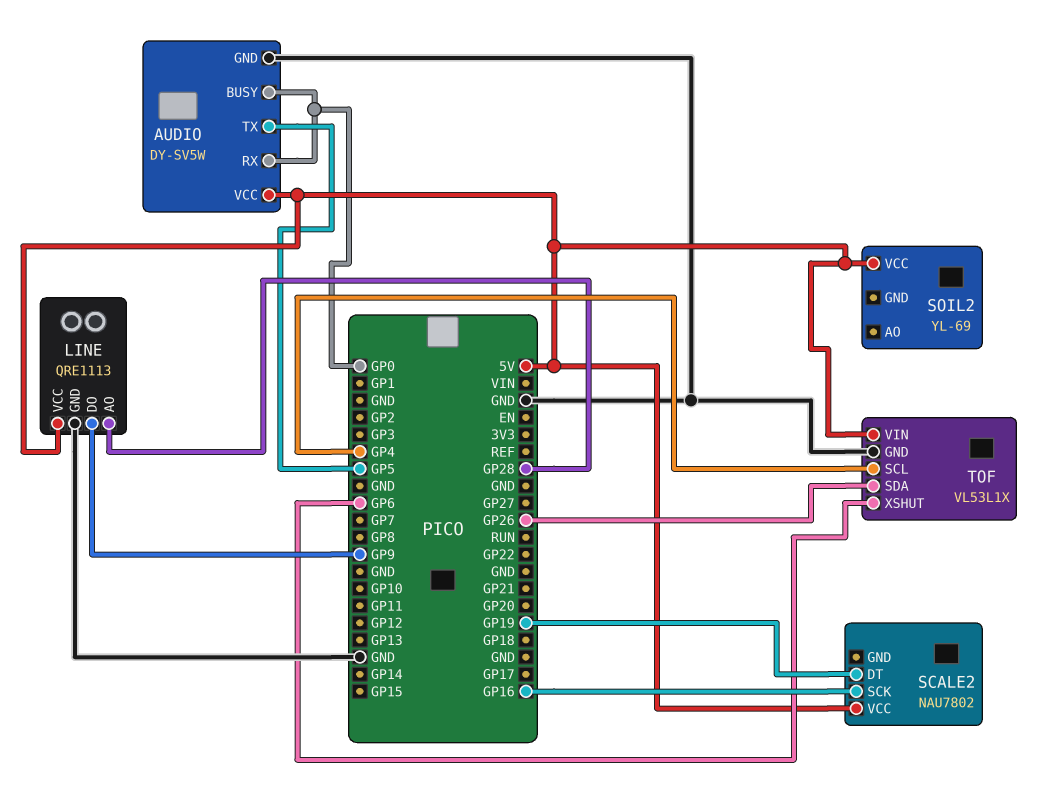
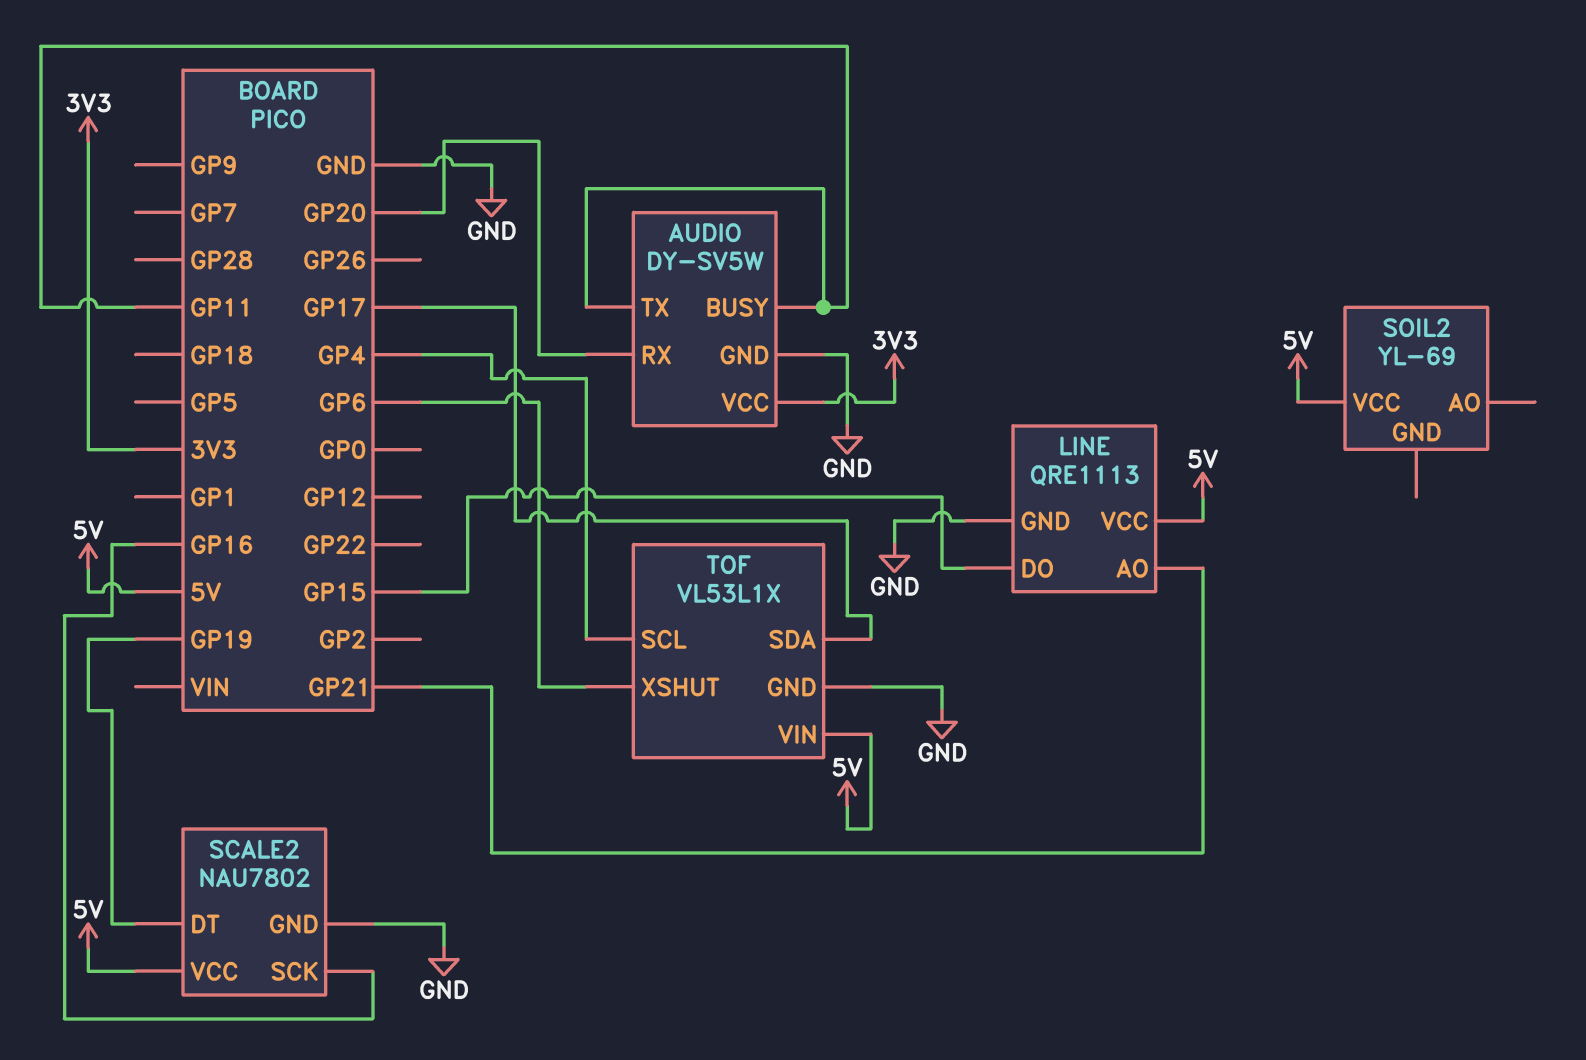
AUDIO pin BUSY: GP0 -> GP11
AUDIO pin RX: GP0 -> GP20
AUDIO pin TX: GP5 -> GP11
AUDIO pin VCC: 5V -> 3V3
LINE pin AO: GP28 -> GP21
LINE pin DO: GP9 -> GP15
SCALE2 pin GND: none -> GND
TOF pin SDA: GP26 -> GP17

